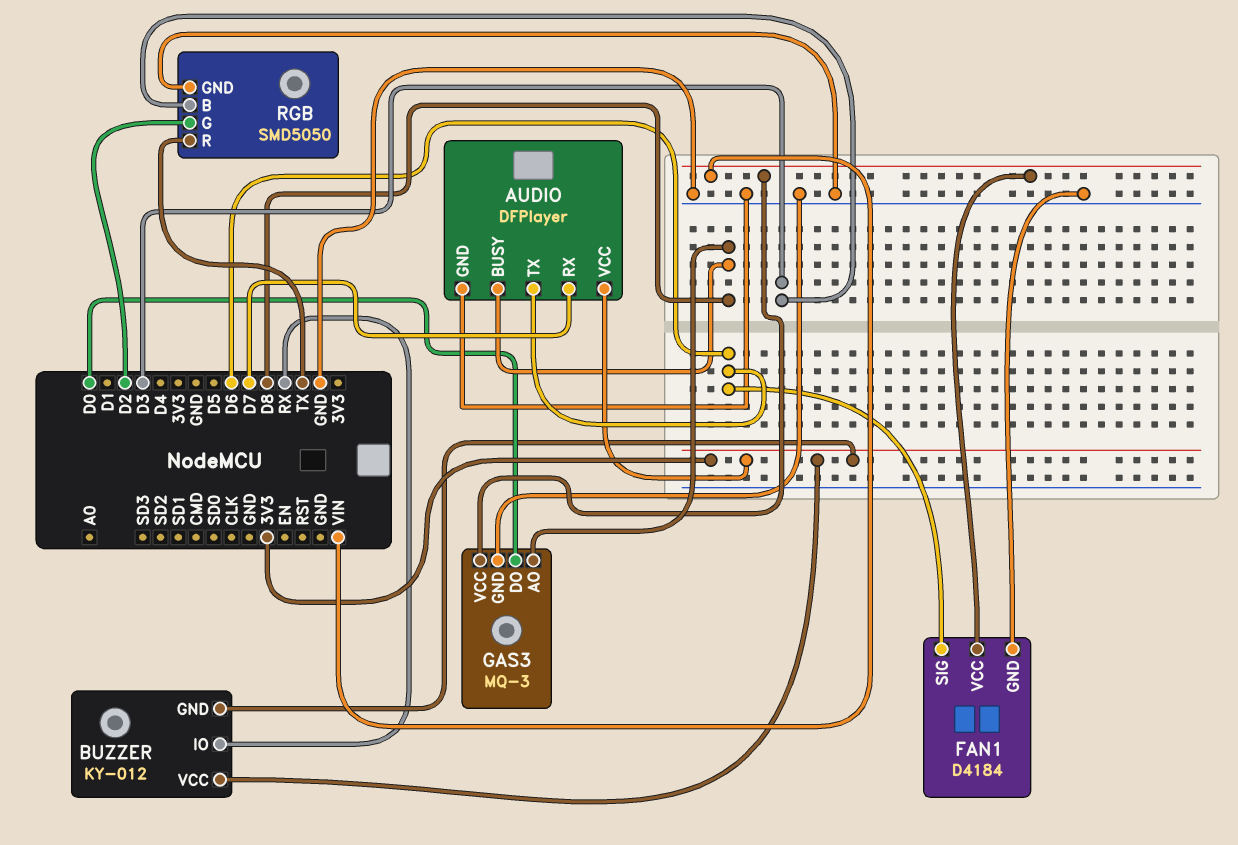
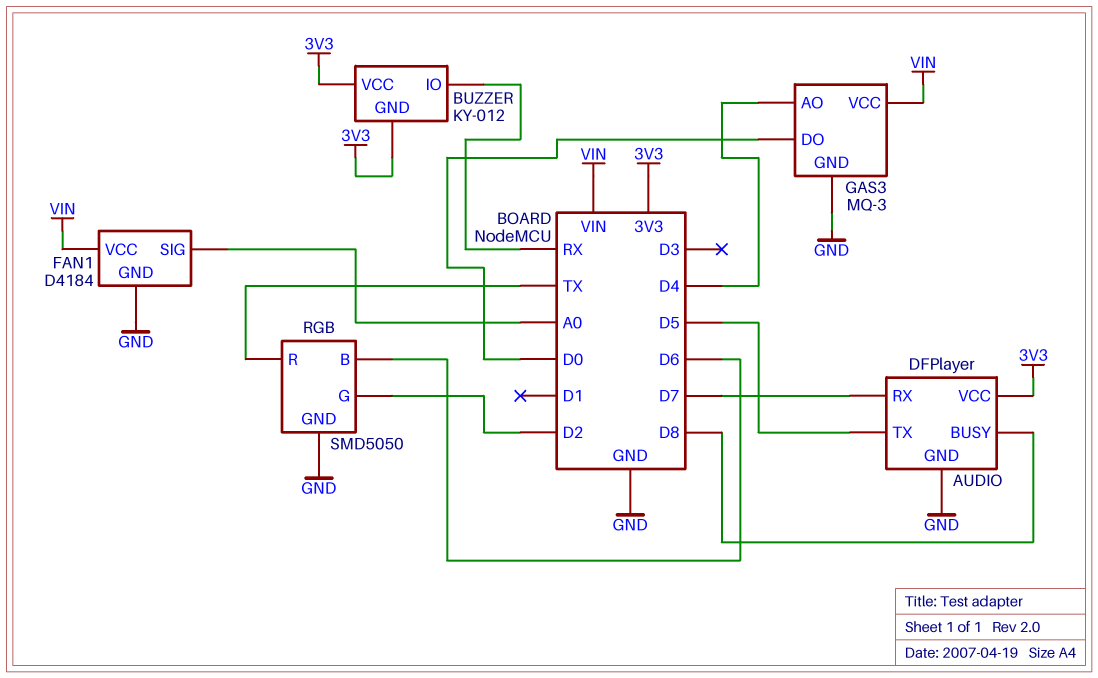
AUDIO pin TX: D6 -> D5
FAN1 pin SIG: D6 -> A0
GAS3 pin AO: D8 -> D4
RGB pin B: D3 -> D6

